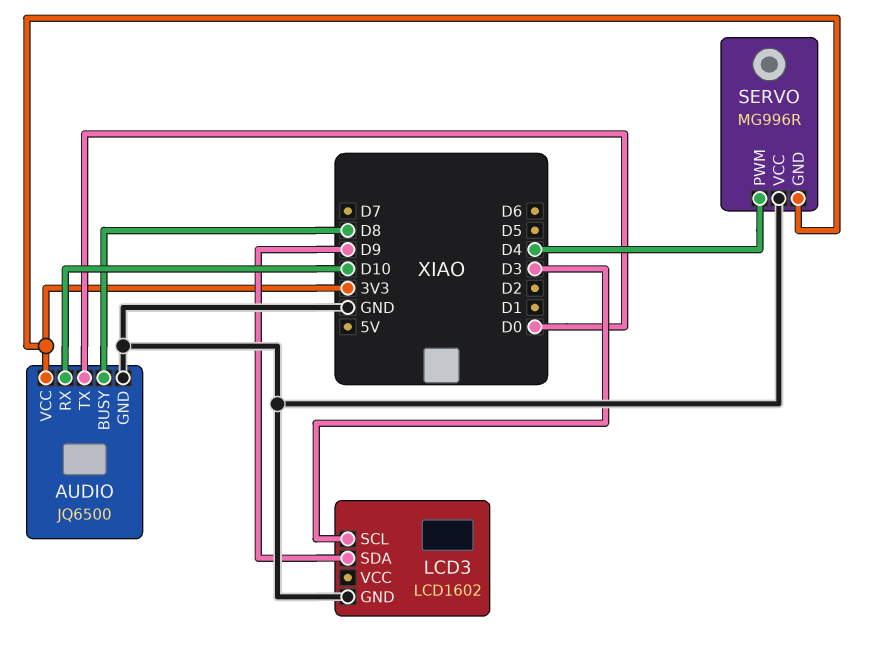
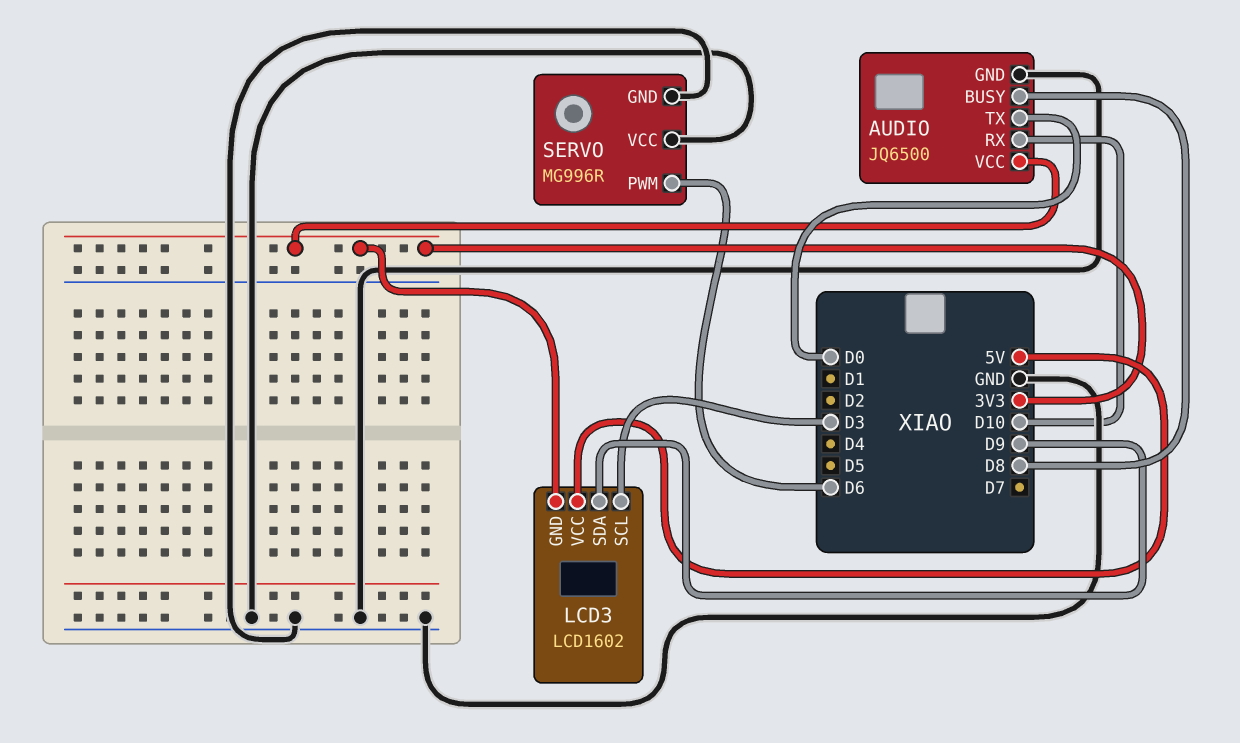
LCD3 pin GND: GND -> 3V3
LCD3 pin VCC: none -> 5V
SERVO pin GND: 3V3 -> GND
SERVO pin PWM: D4 -> D6

